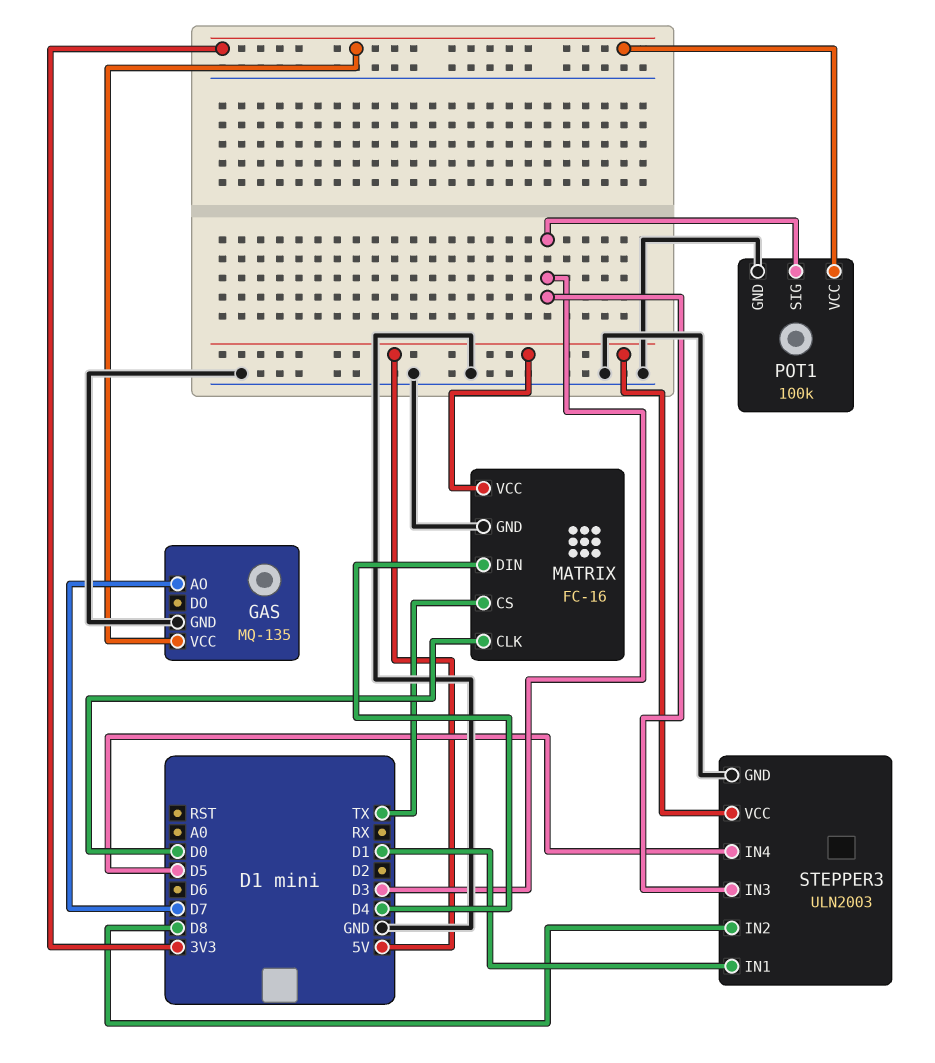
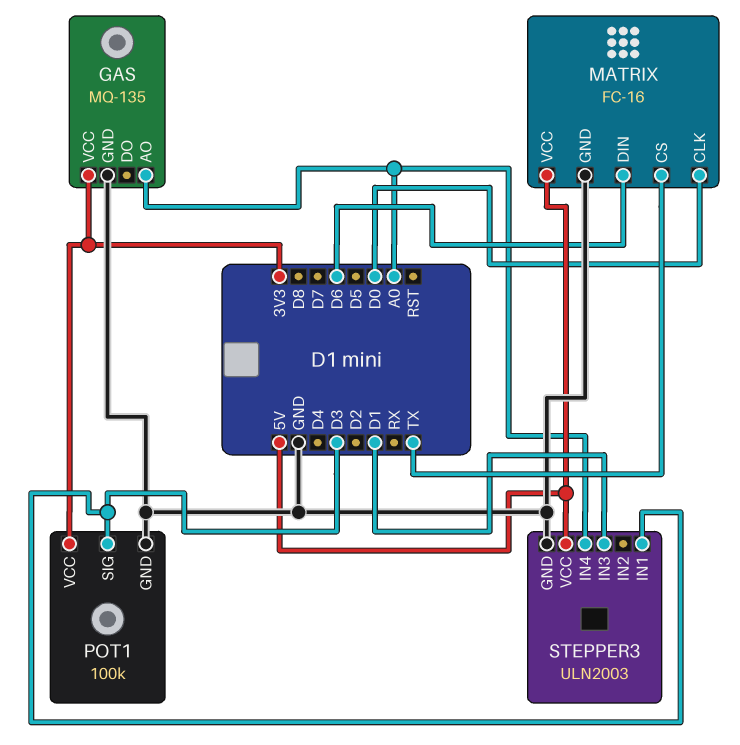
GAS pin AO: D7 -> A0
MATRIX pin DIN: D4 -> D6
STEPPER3 pin IN1: D1 -> D3
STEPPER3 pin IN2: D8 -> none
STEPPER3 pin IN3: D3 -> D1
STEPPER3 pin IN4: D5 -> A0

